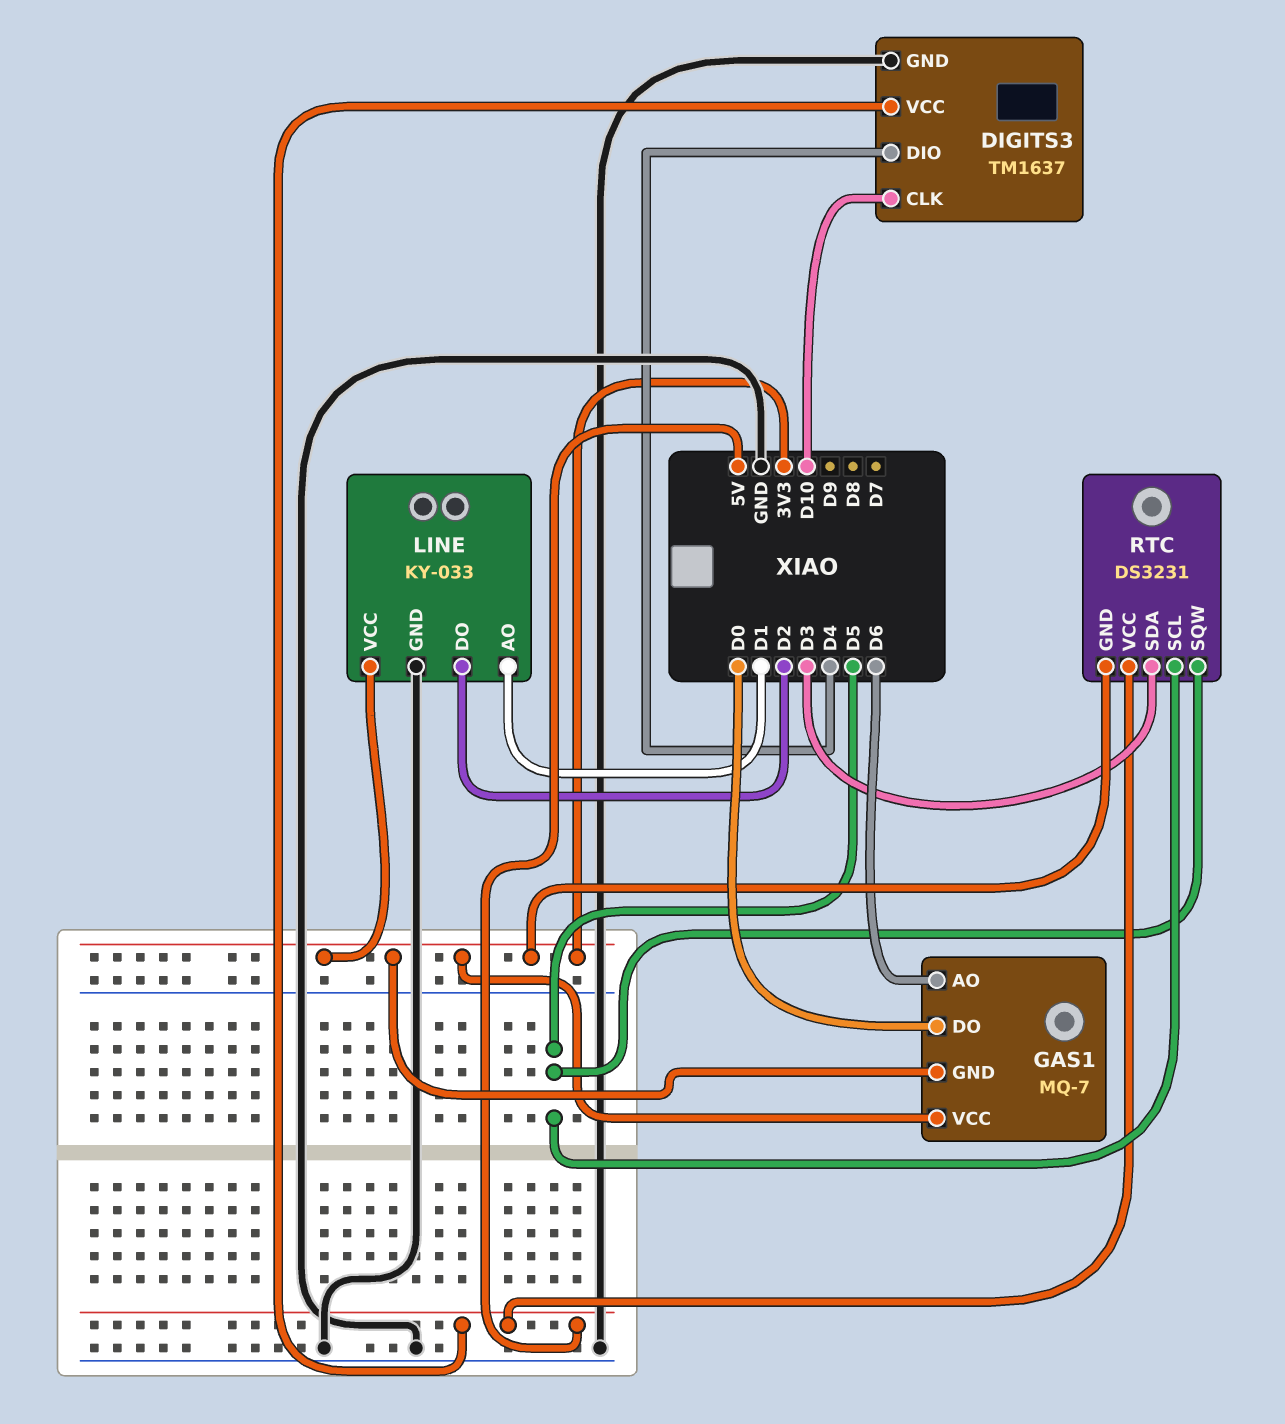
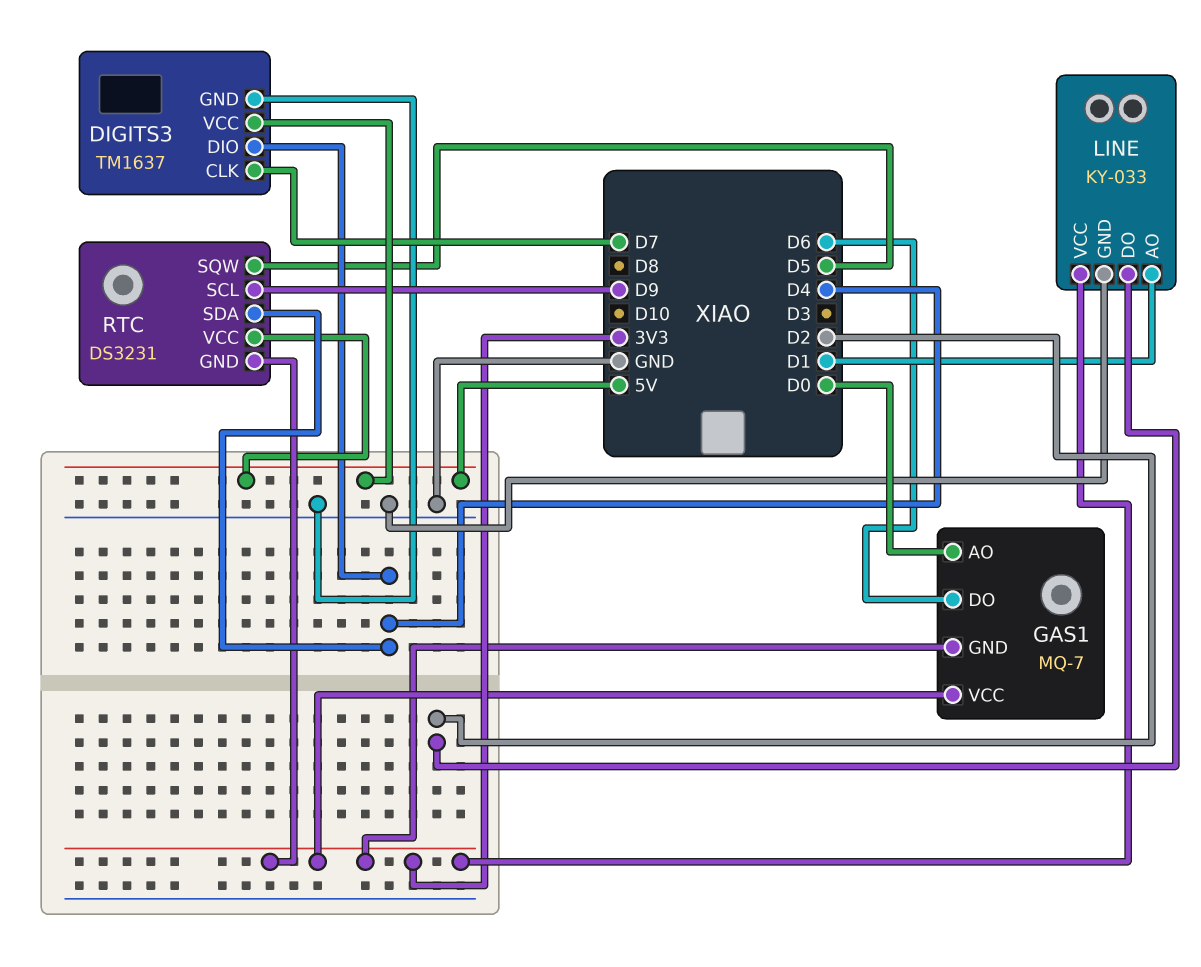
DIGITS3 pin CLK: D10 -> D7
GAS1 pin AO: D6 -> D0
GAS1 pin DO: D0 -> D6
RTC pin SCL: D5 -> D9
RTC pin SDA: D3 -> D4

